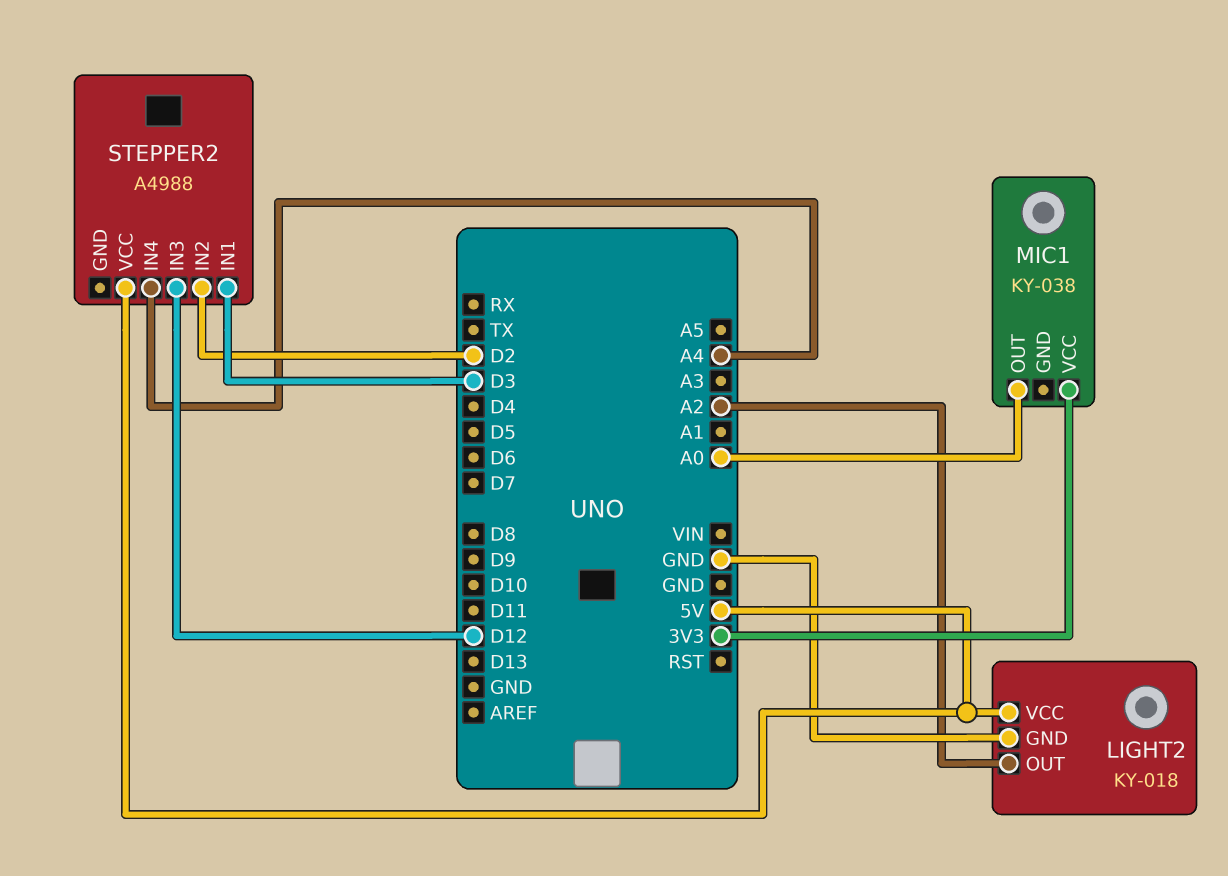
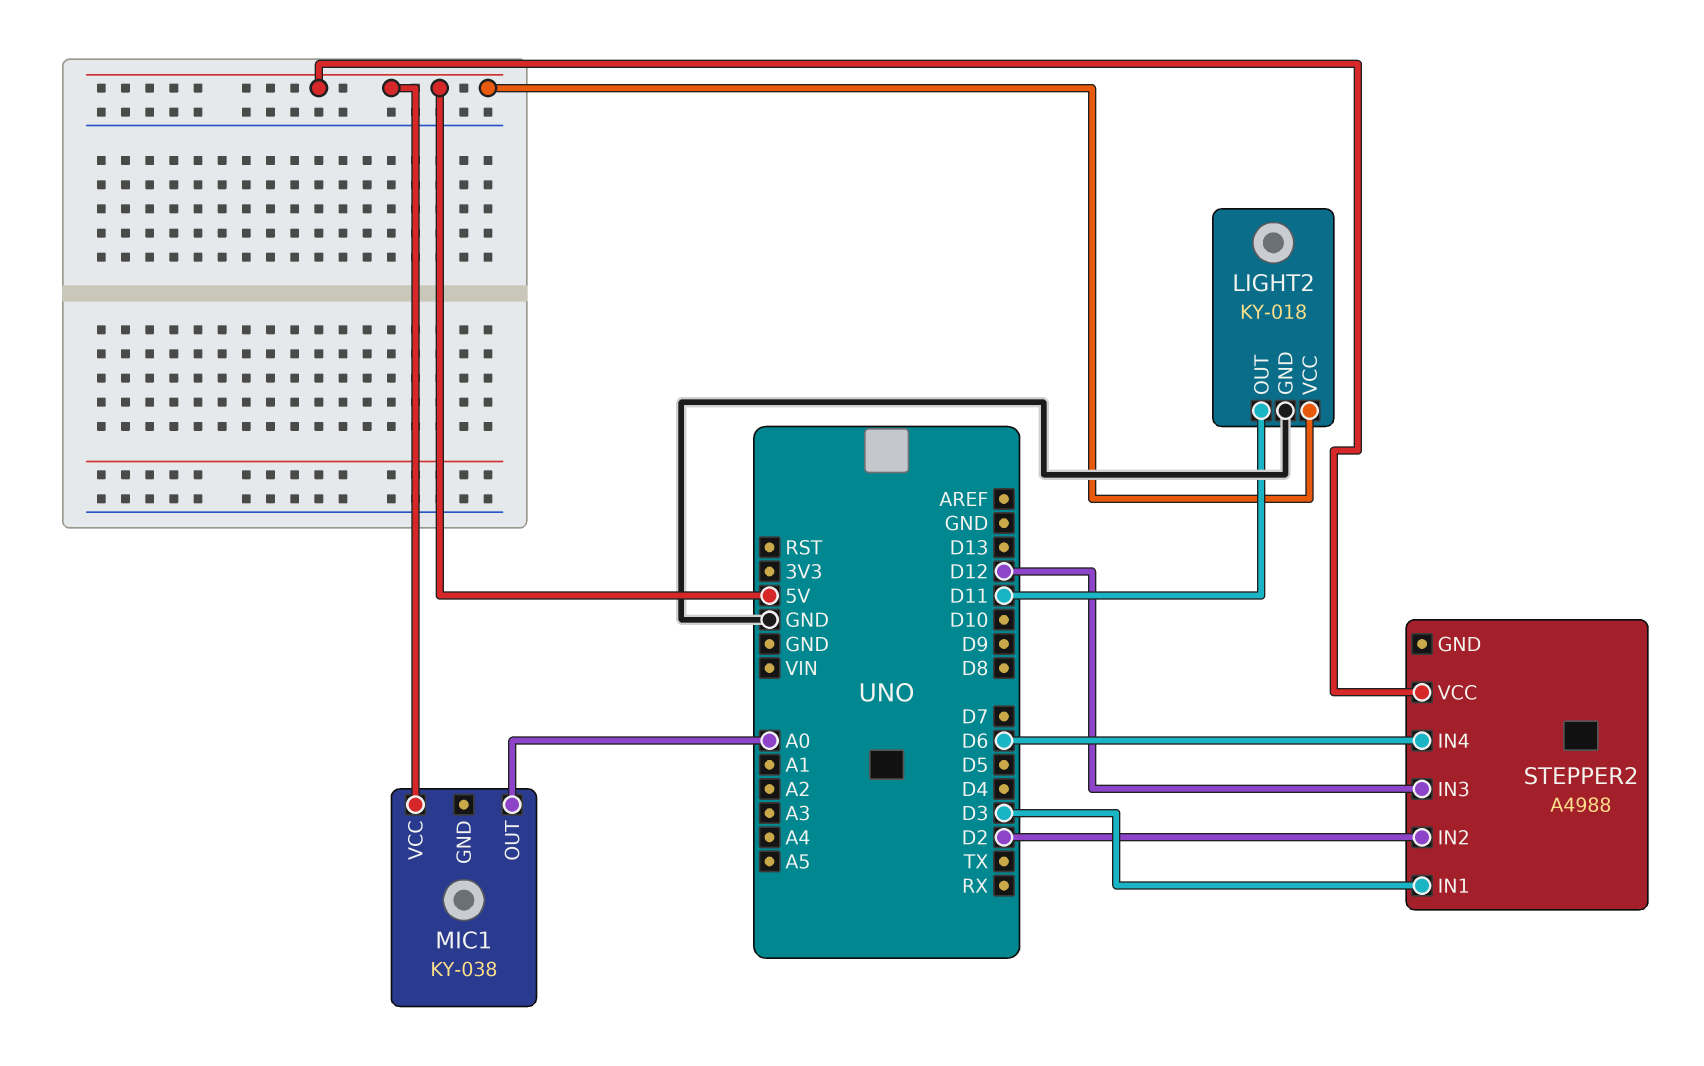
LIGHT2 pin OUT: A2 -> D11
MIC1 pin VCC: 3V3 -> 5V
STEPPER2 pin IN4: A4 -> D6

